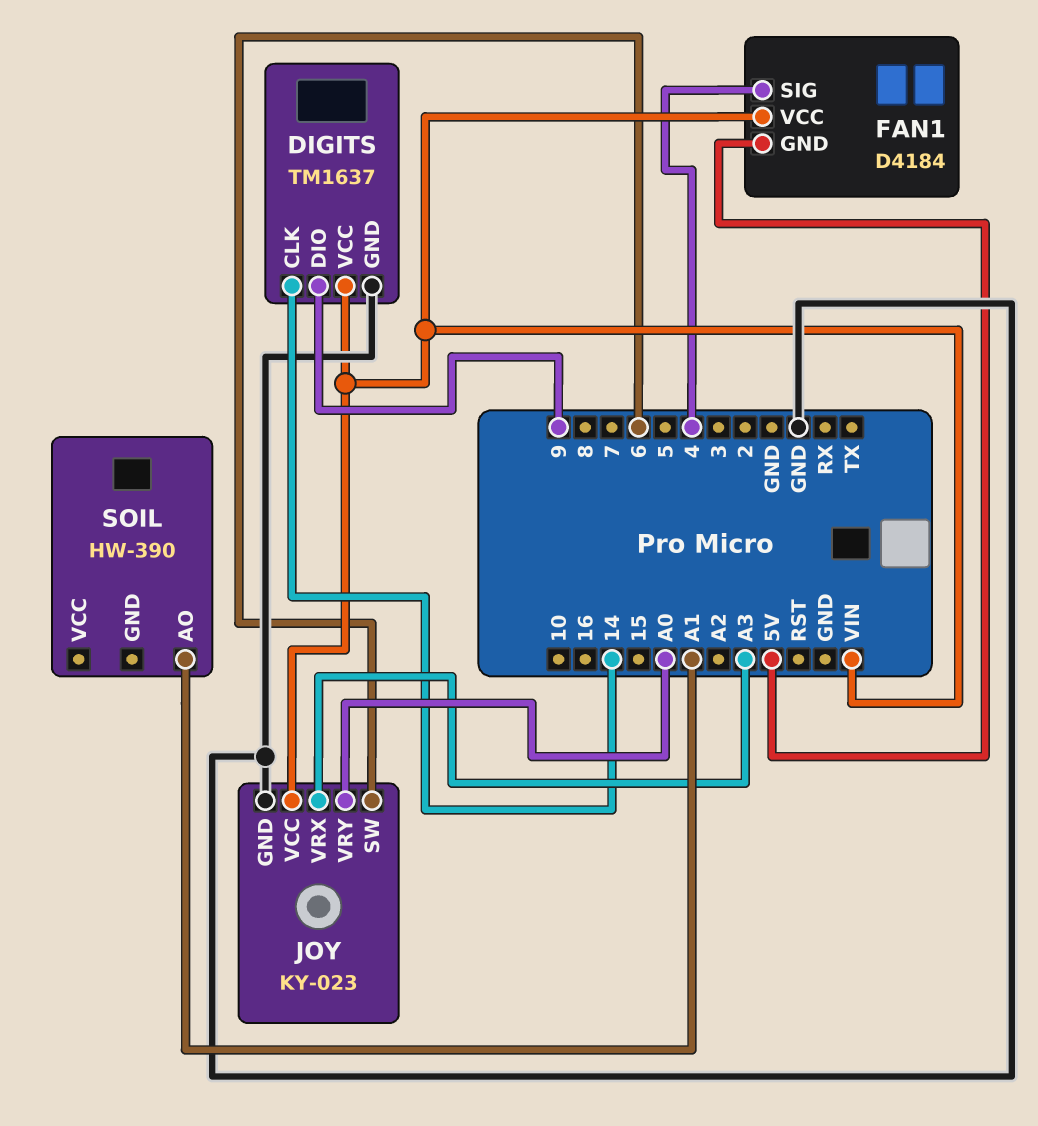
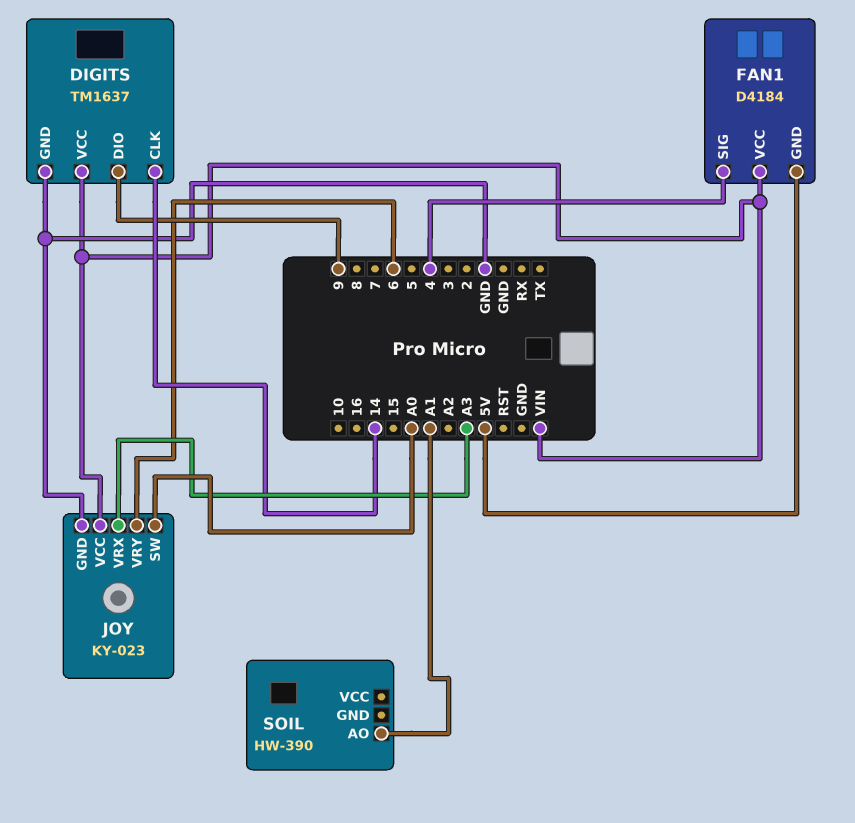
JOY pin SW: 6 -> A0
JOY pin VRY: A0 -> 6

